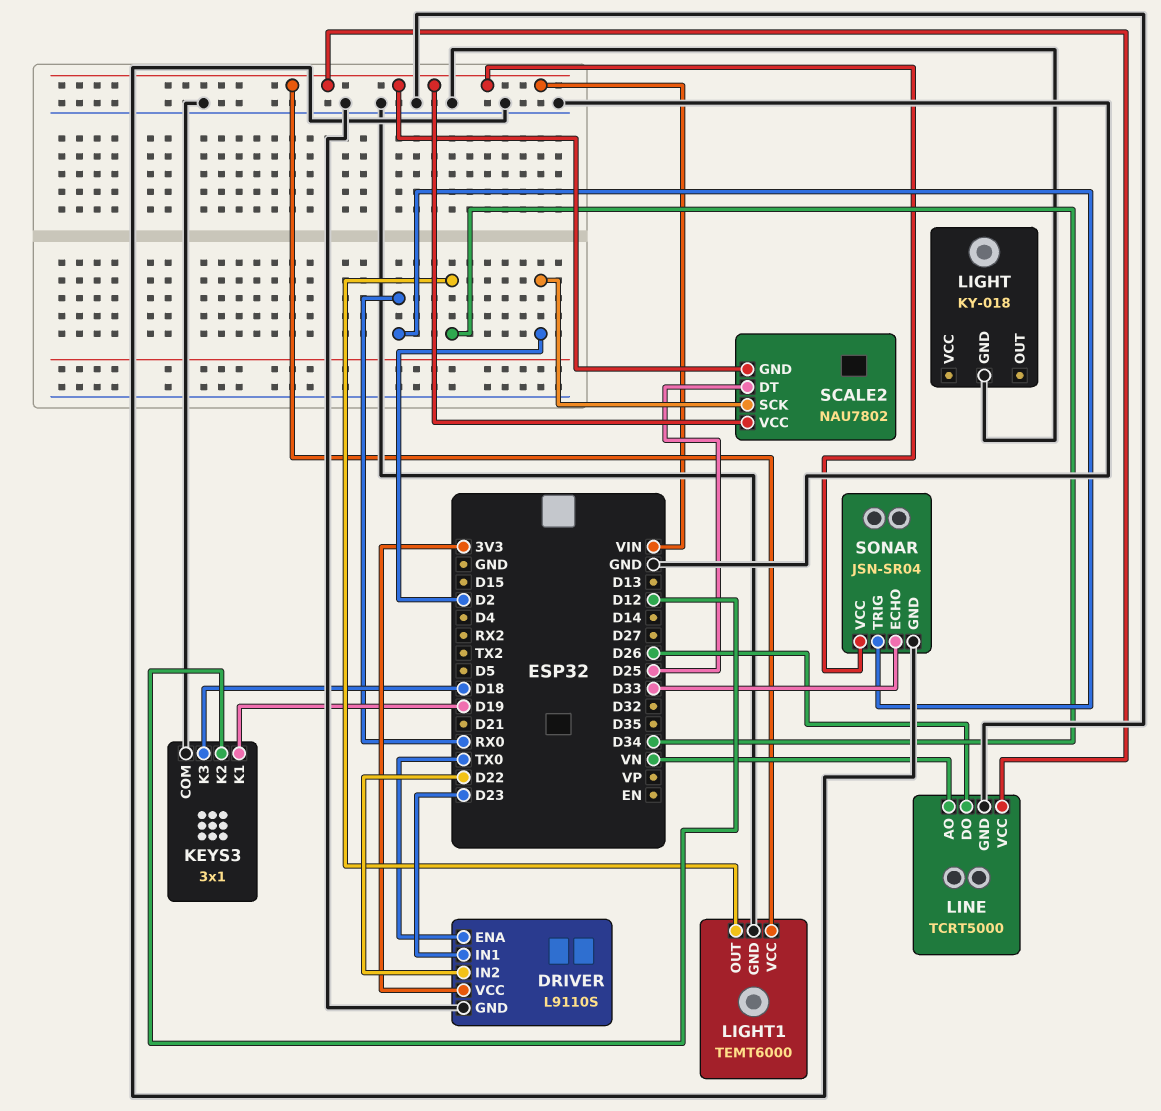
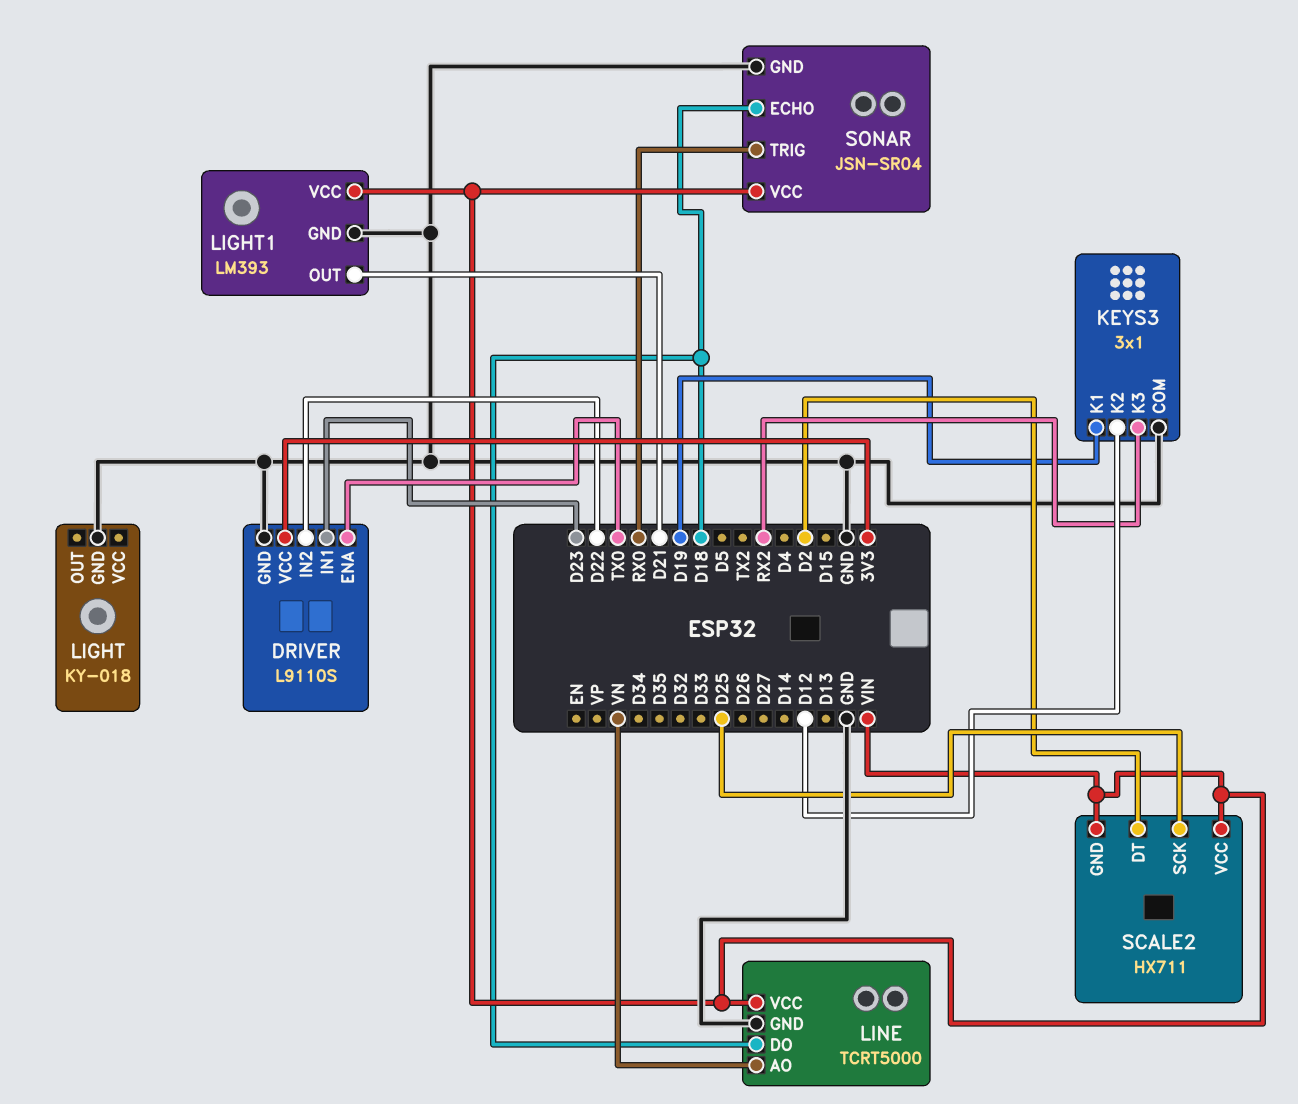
KEYS3 pin K3: D18 -> RX2
LIGHT1: TEMT6000 -> LM393
LIGHT1 pin OUT: D34 -> D21
LINE pin DO: D26 -> D18
SCALE2: NAU7802 -> HX711
SCALE2 pin DT: D25 -> D2
SCALE2 pin SCK: D2 -> D25
SONAR pin ECHO: D33 -> D18

